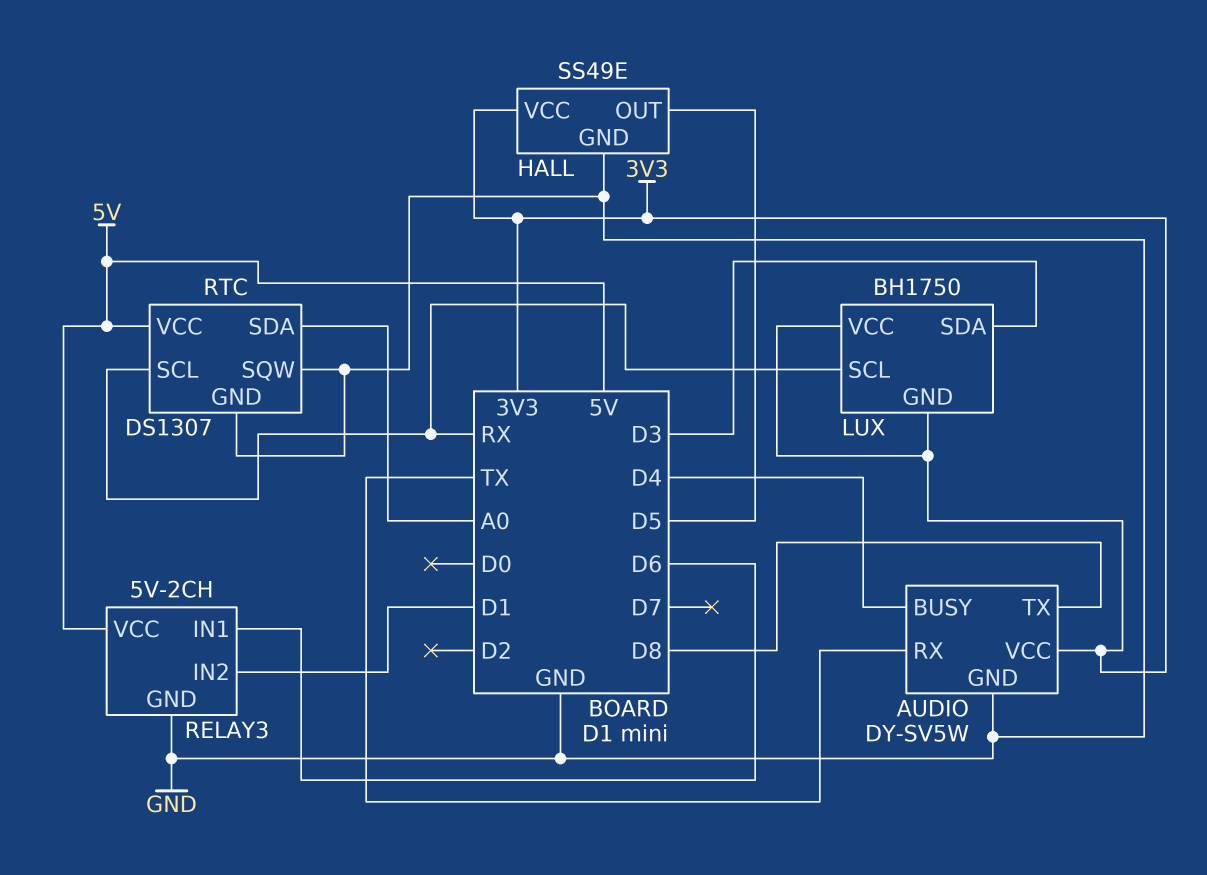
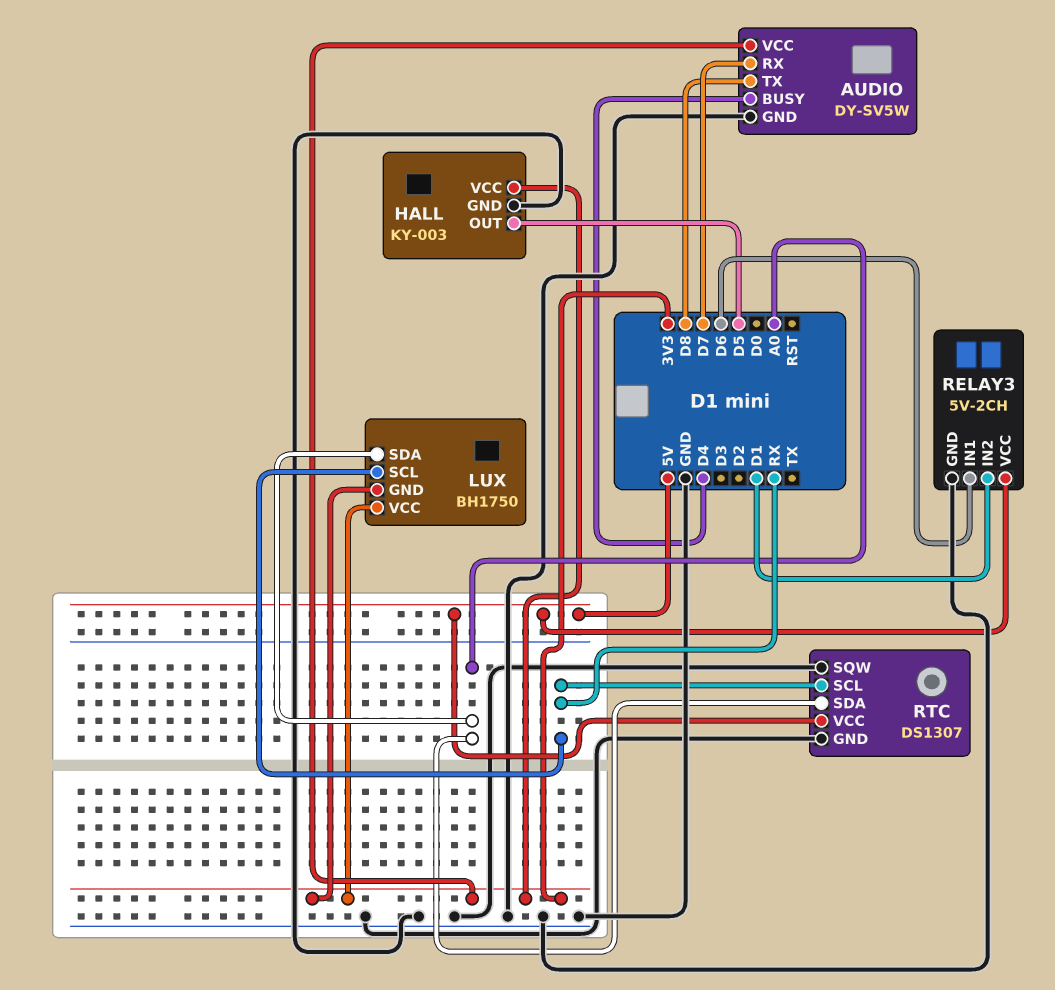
AUDIO pin RX: TX -> D7
HALL: SS49E -> KY-003
LUX pin SDA: D3 -> A0

